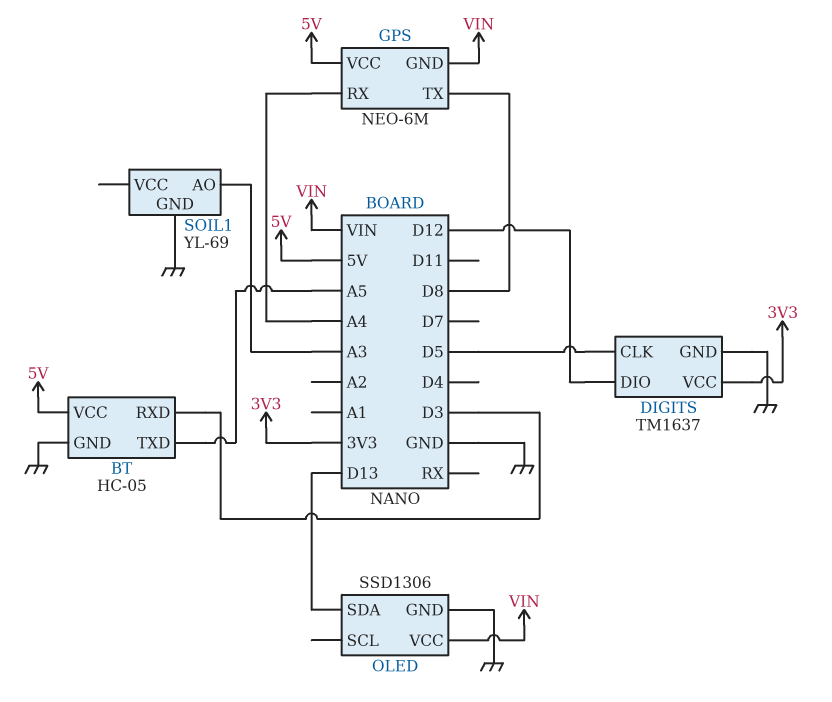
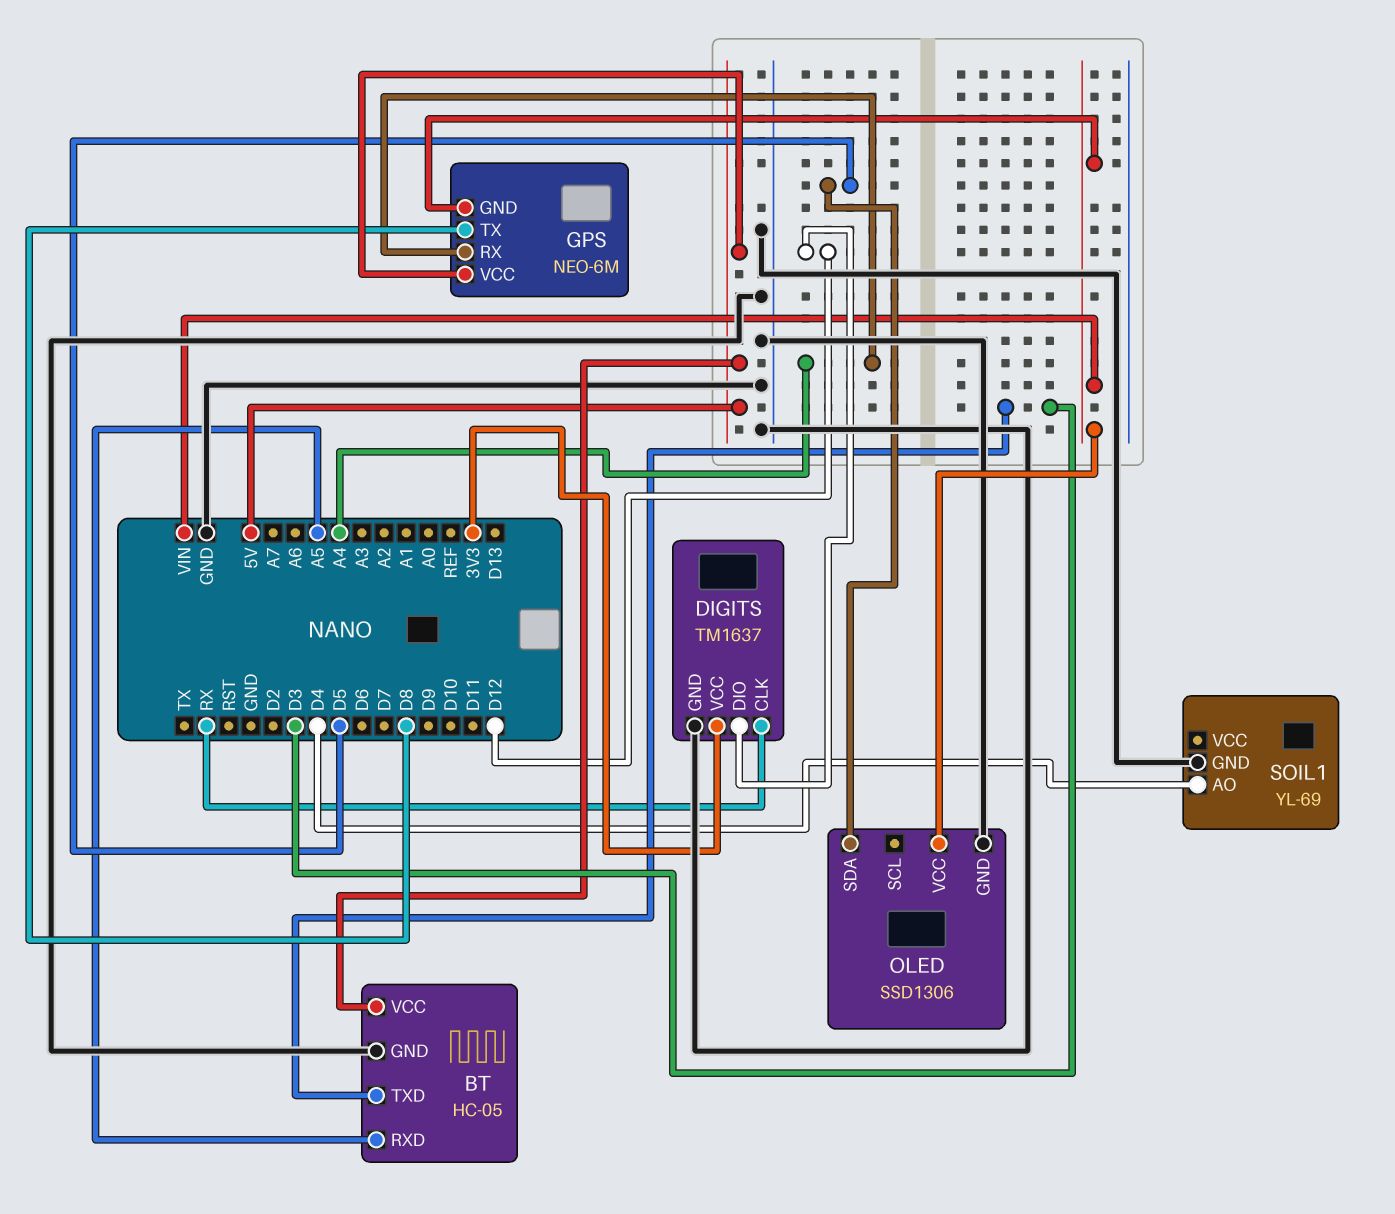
BT pin RXD: D3 -> A5
BT pin TXD: A5 -> D3
DIGITS pin CLK: D5 -> RX
OLED pin SDA: D13 -> D5
SOIL1 pin AO: A3 -> D4

